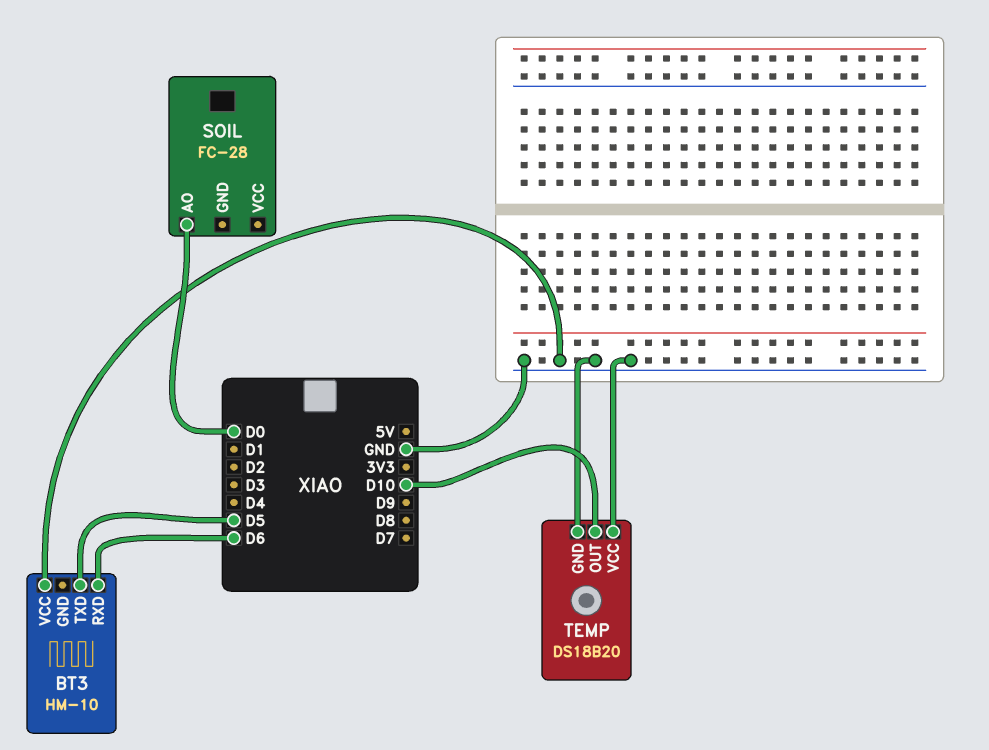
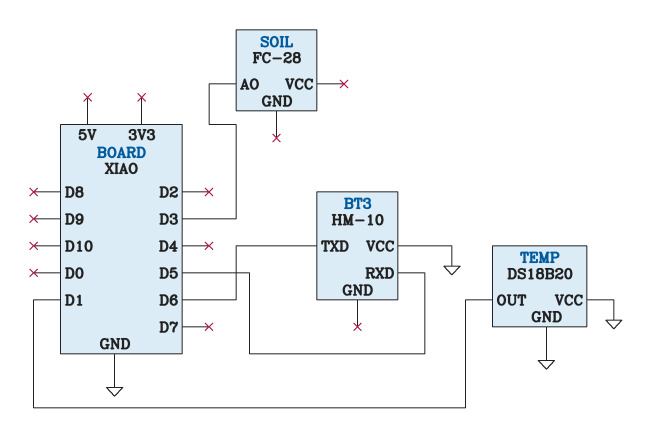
BT3 pin RXD: D6 -> D5
BT3 pin TXD: D5 -> D6
SOIL pin AO: D0 -> D3
TEMP pin OUT: D10 -> D1

